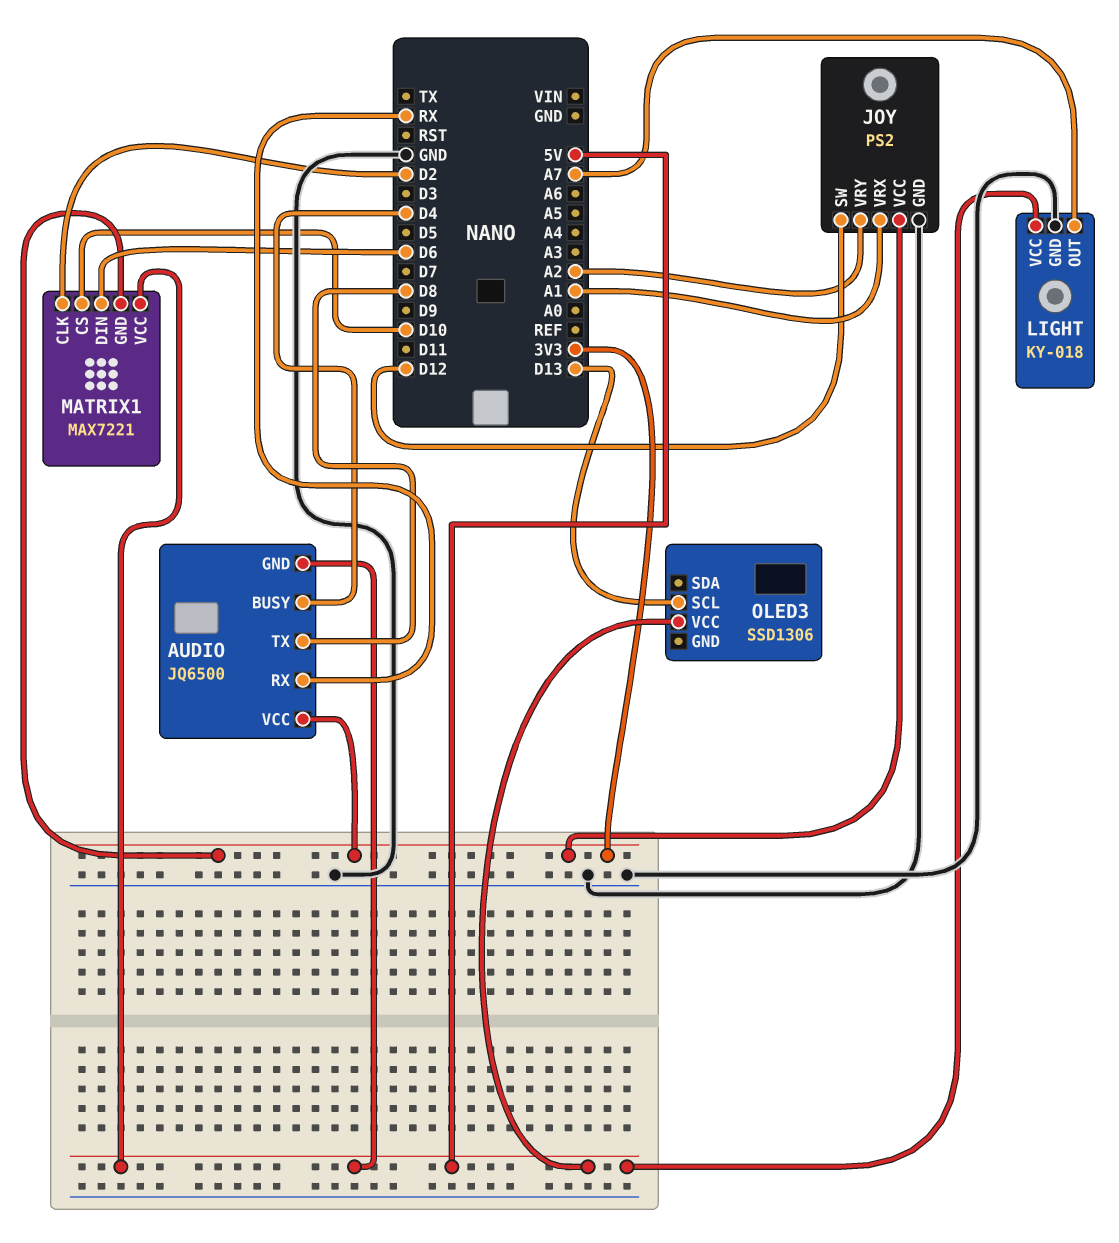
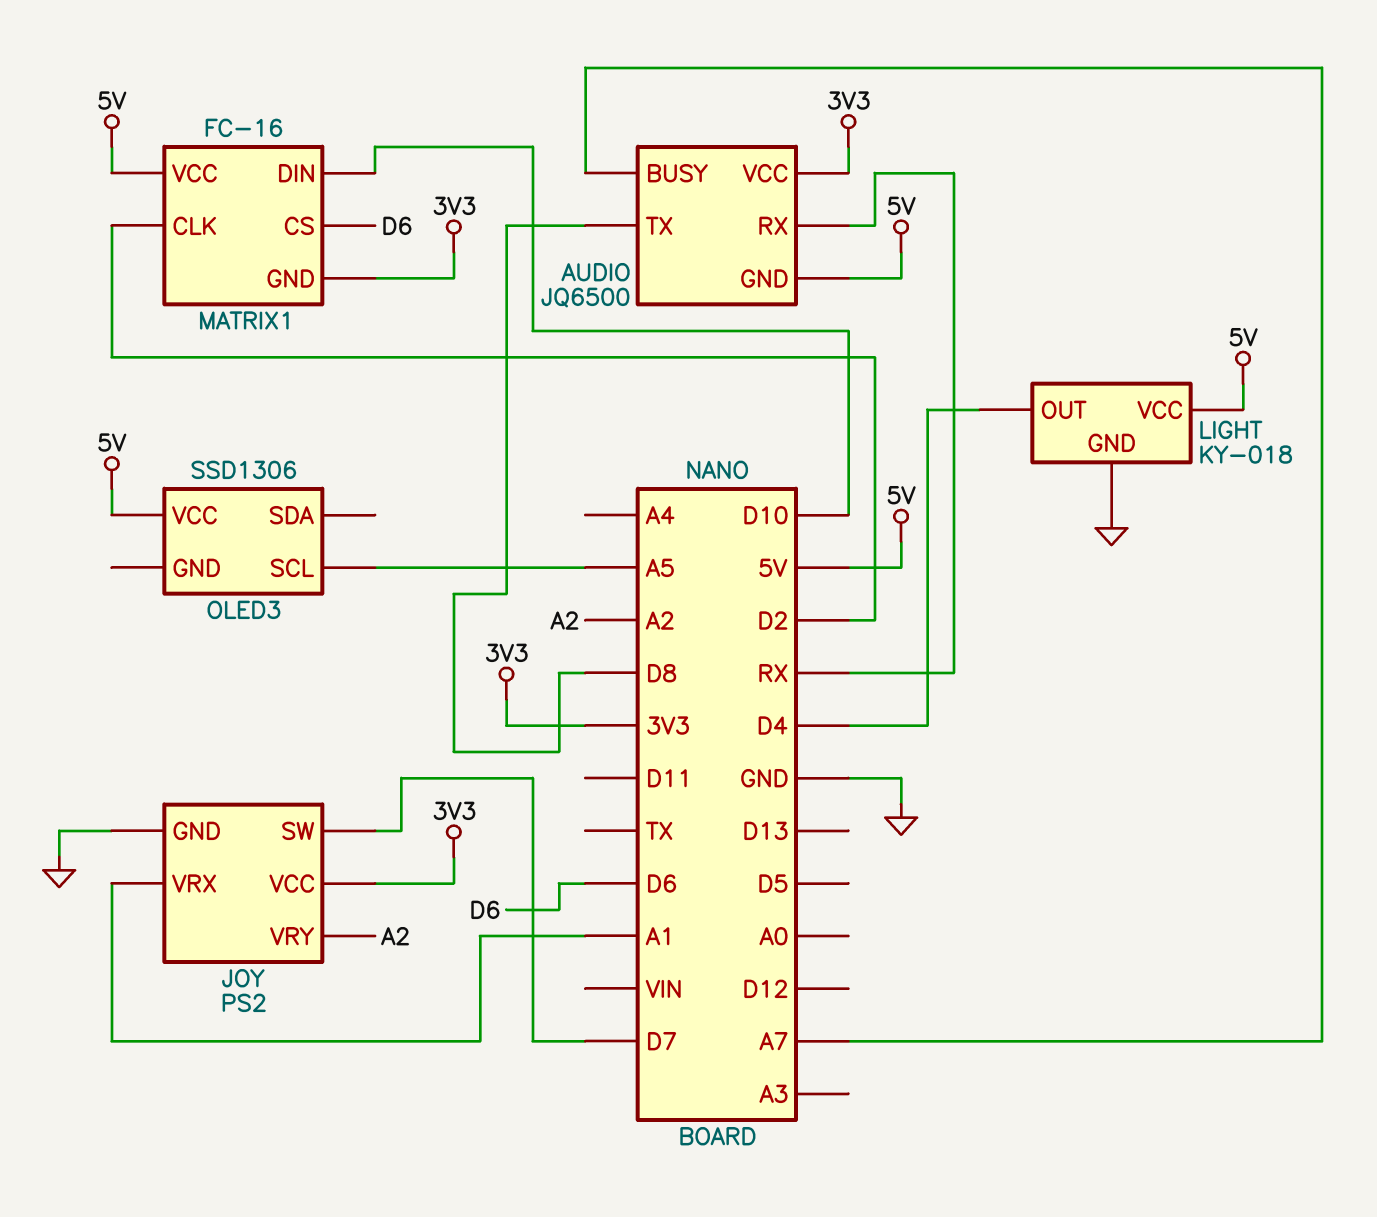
AUDIO pin BUSY: D4 -> A7
JOY pin SW: D12 -> D7
LIGHT pin OUT: A7 -> D4
MATRIX1: MAX7221 -> FC-16
MATRIX1 pin CS: D10 -> D6
MATRIX1 pin DIN: D6 -> D10
OLED3 pin SCL: D13 -> A5

